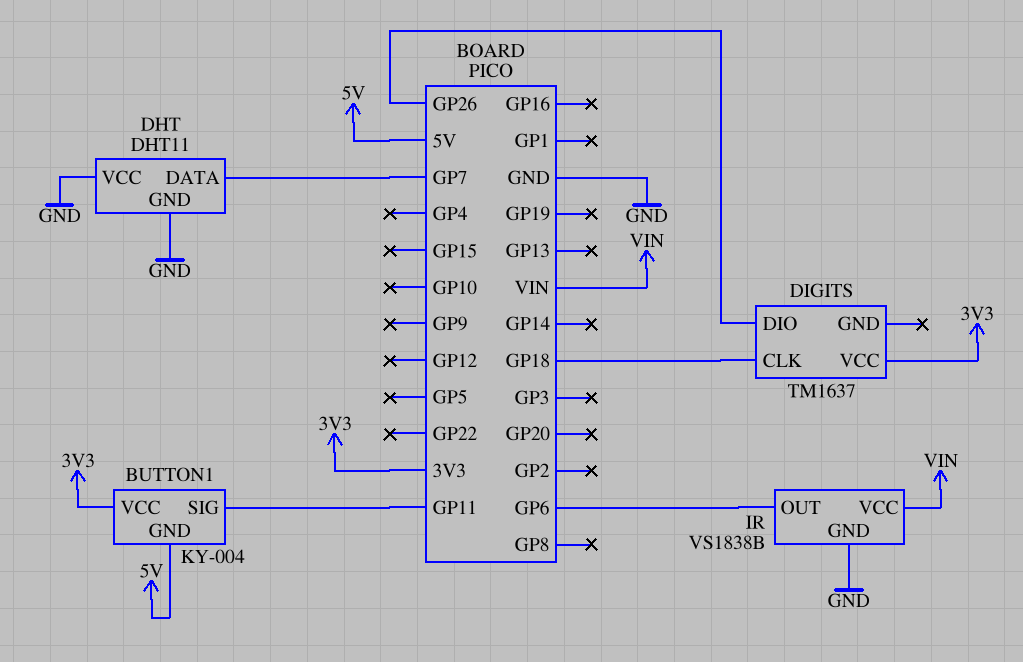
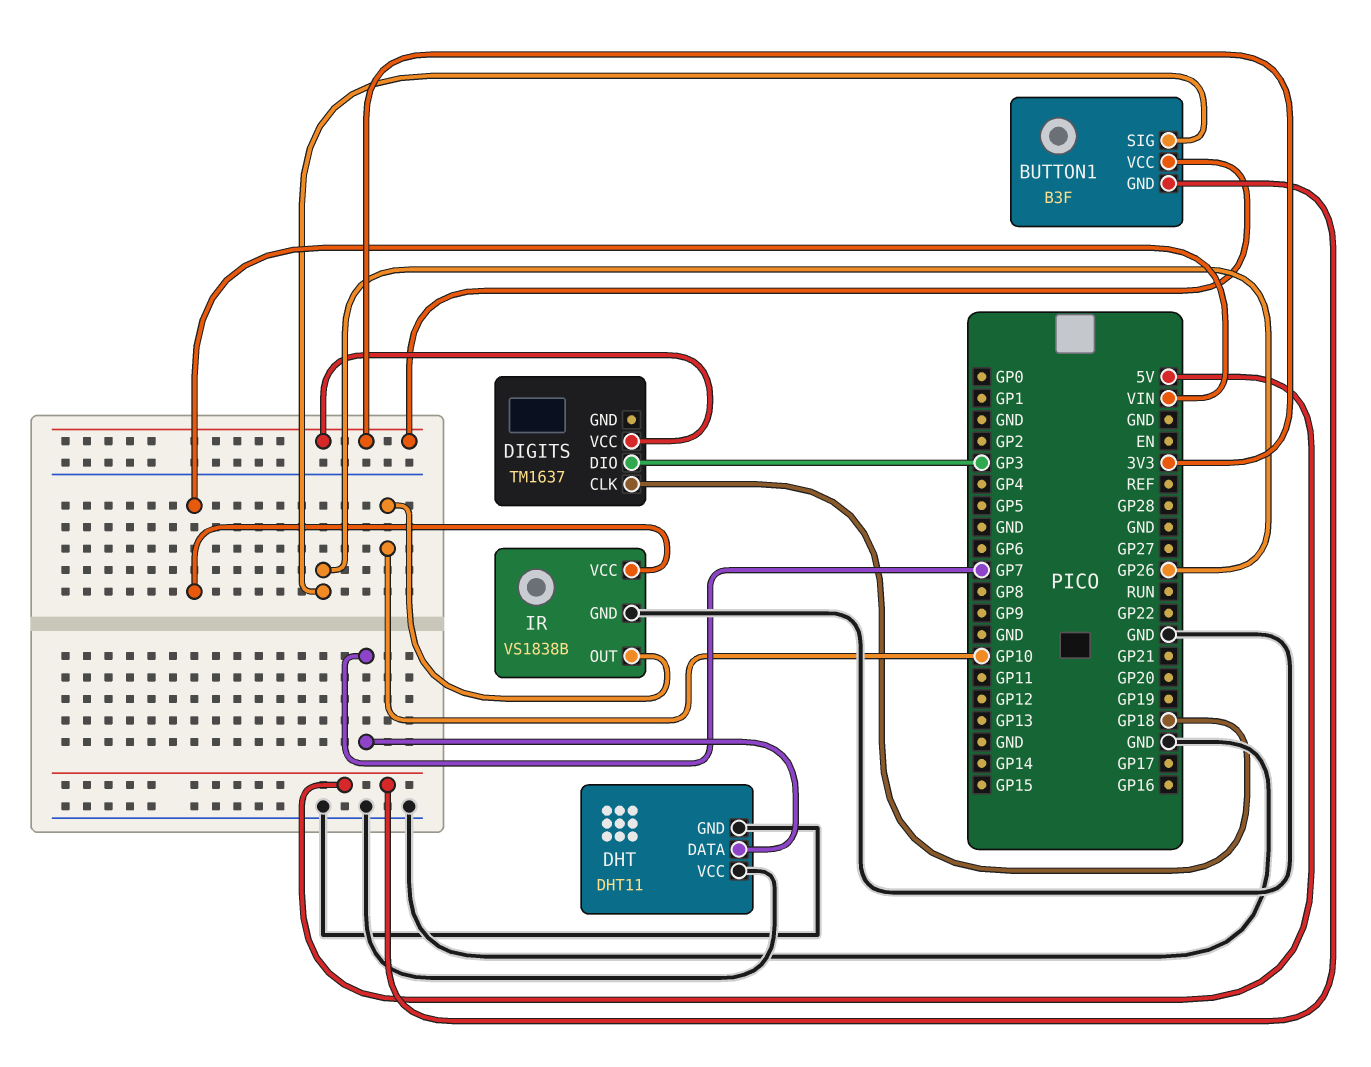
BUTTON1: KY-004 -> B3F
BUTTON1 pin SIG: GP11 -> GP26
DIGITS pin DIO: GP26 -> GP3
IR pin OUT: GP6 -> GP10

